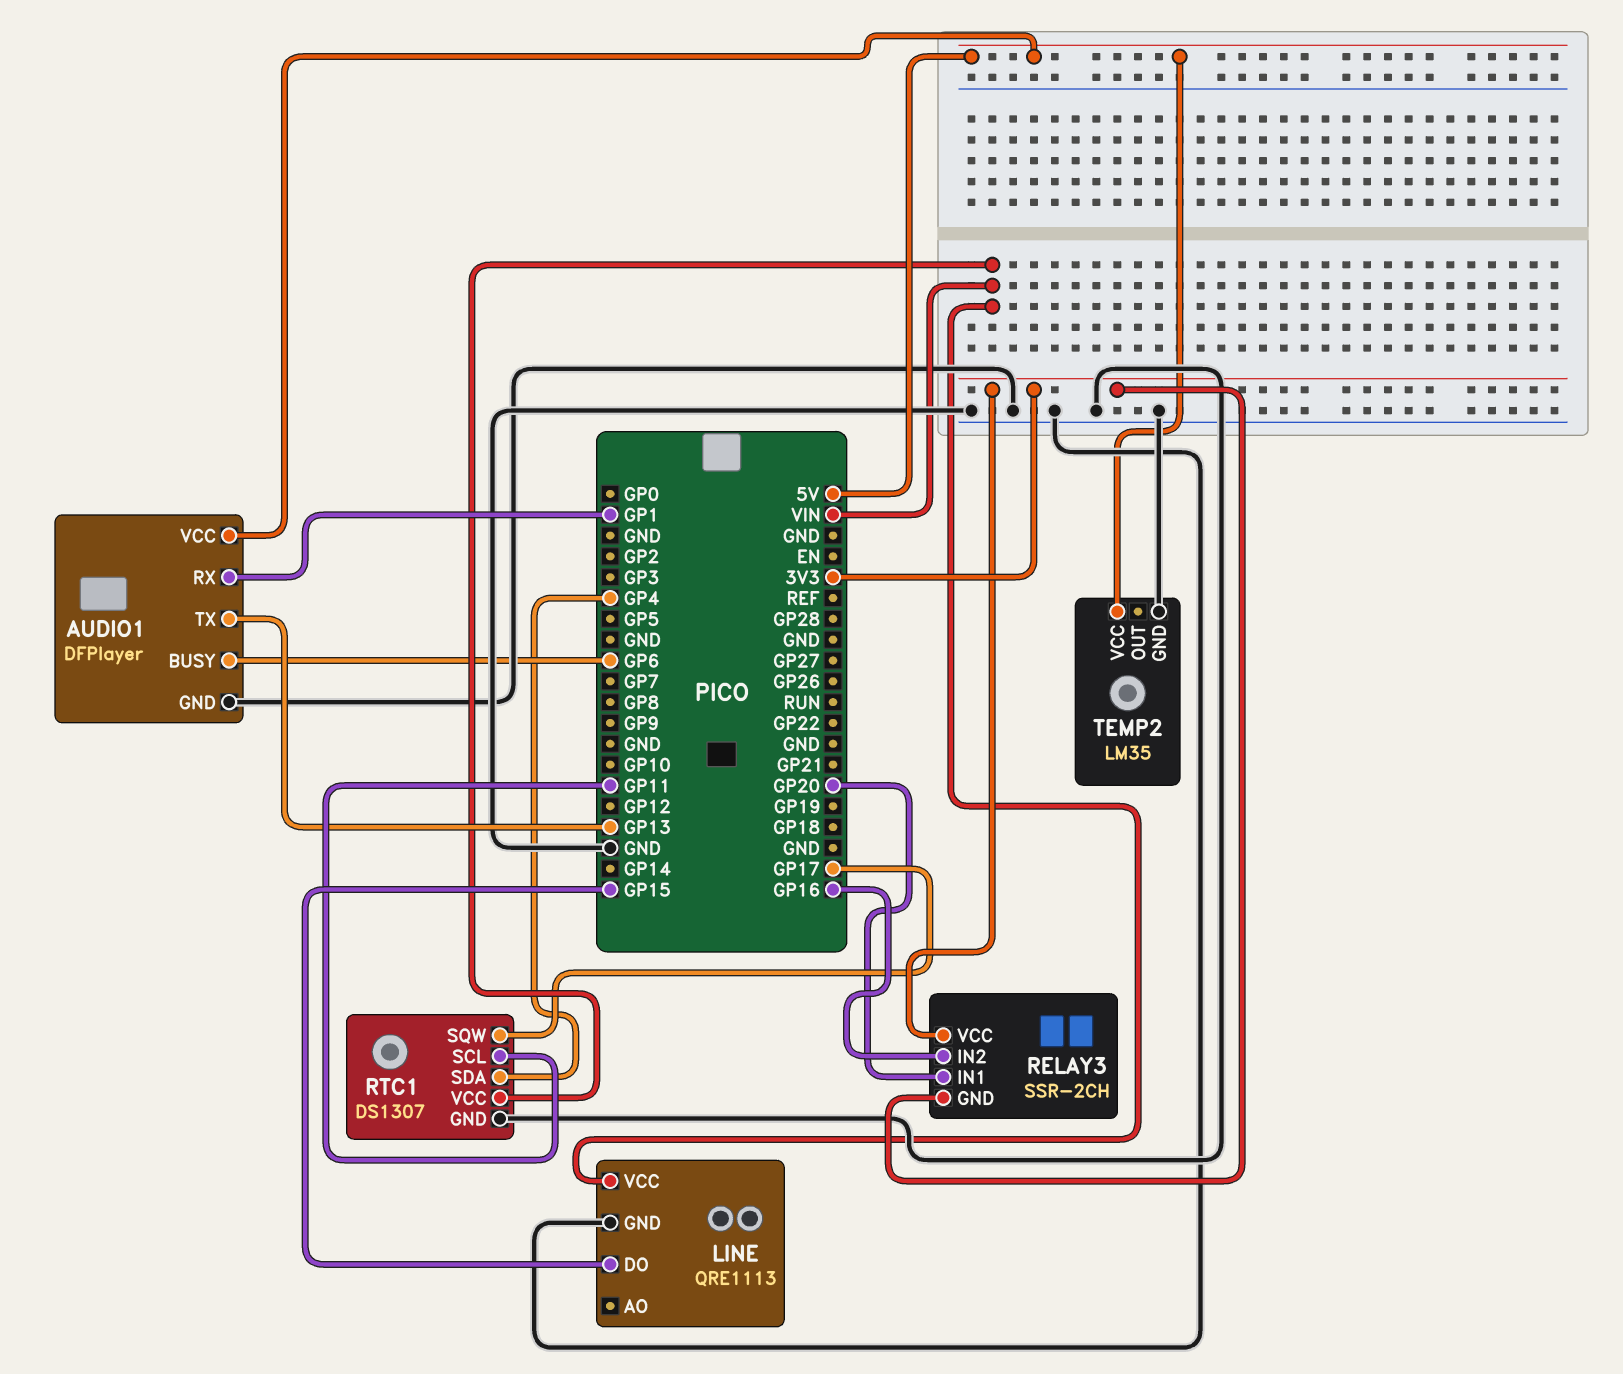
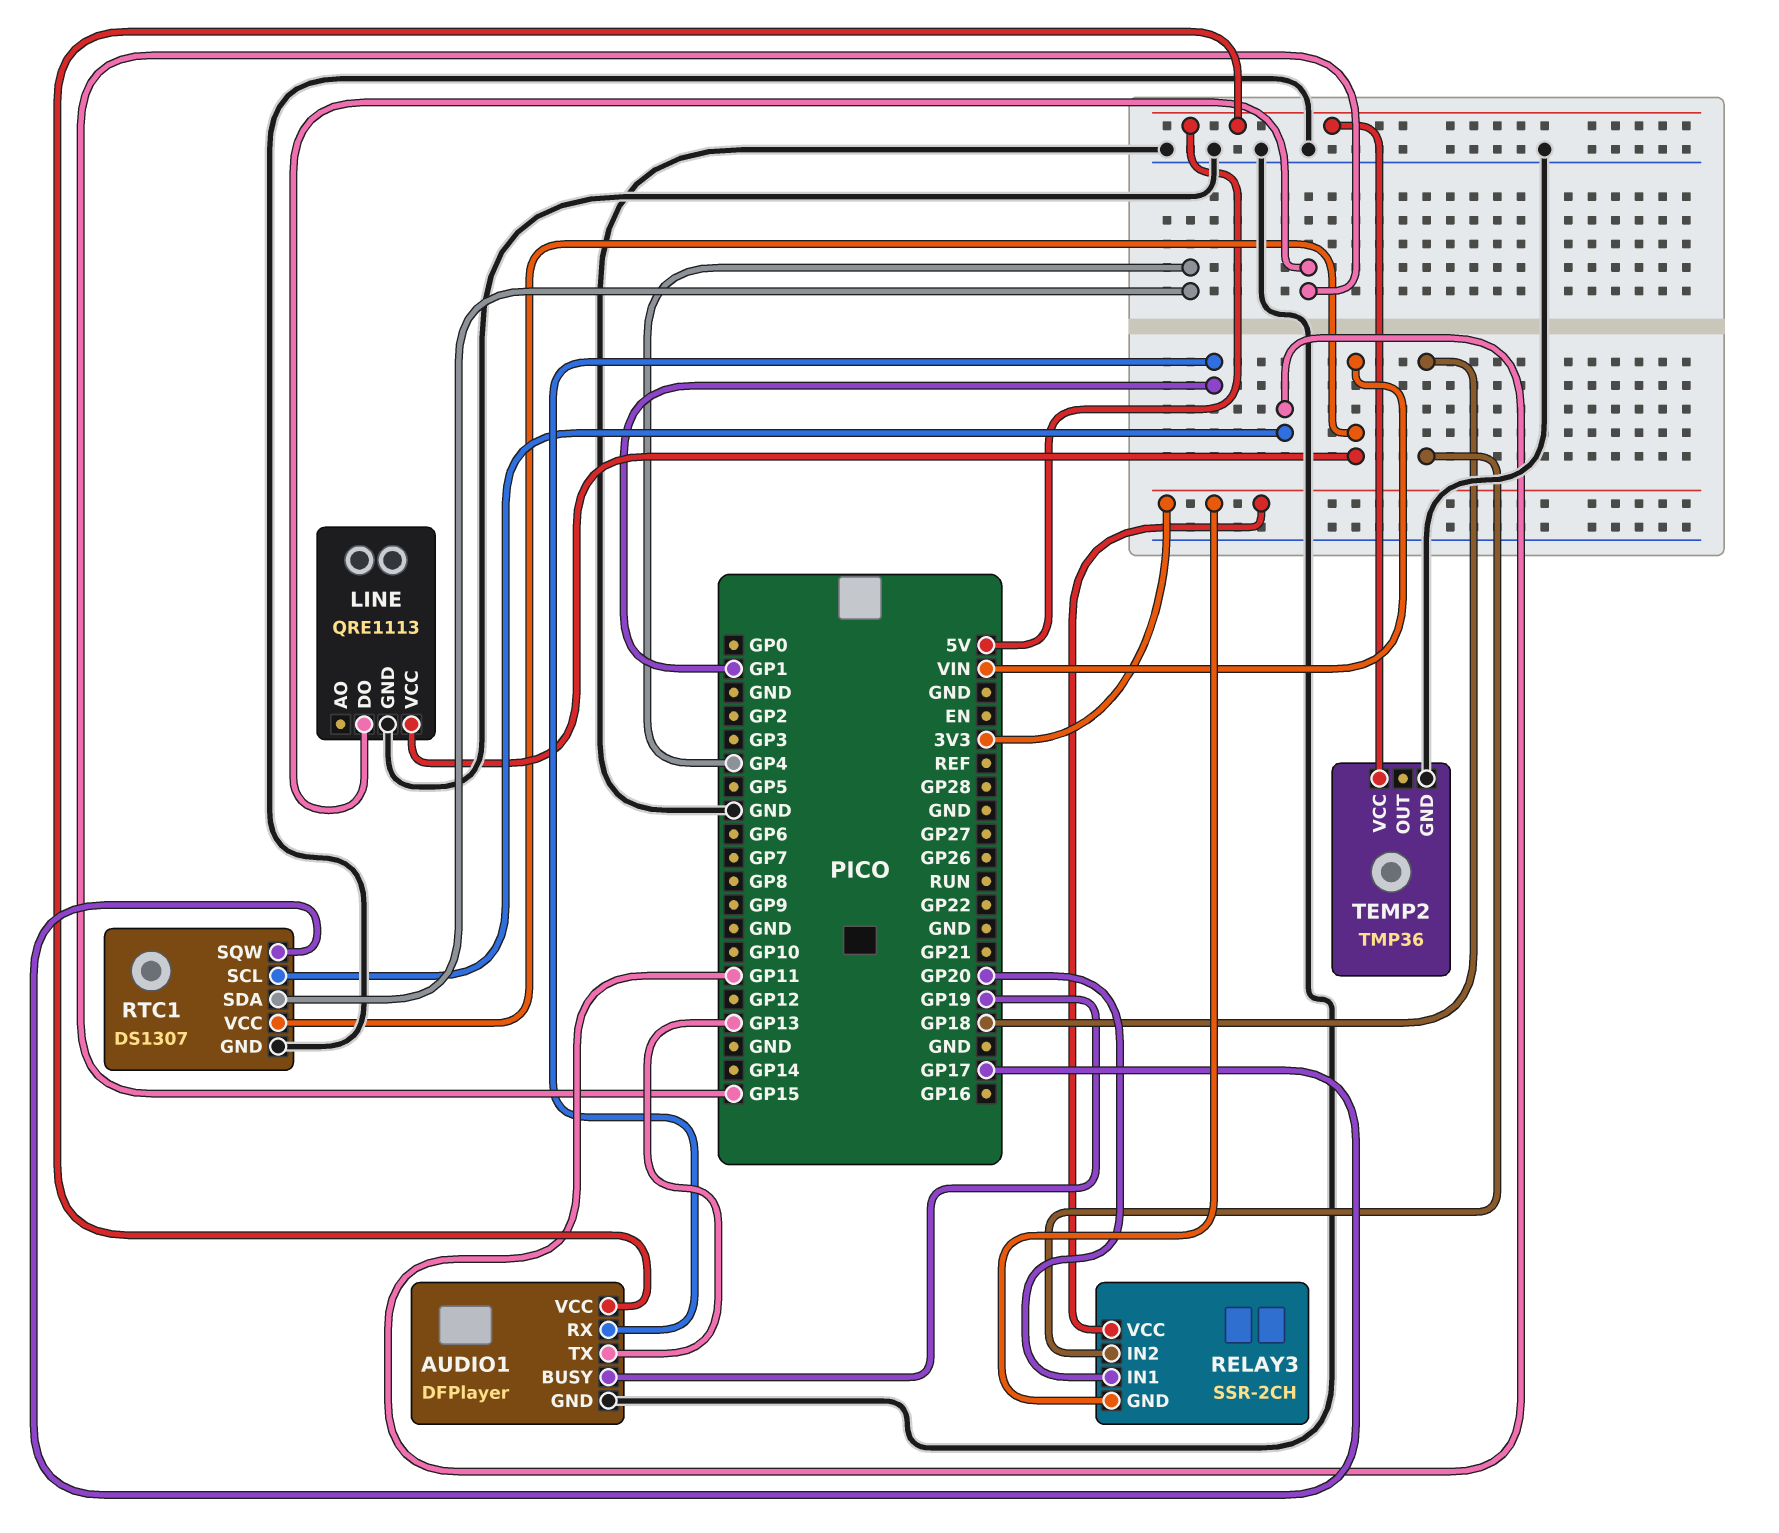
AUDIO1 pin BUSY: GP6 -> GP19
RELAY3 pin IN2: GP16 -> GP18
TEMP2: LM35 -> TMP36

